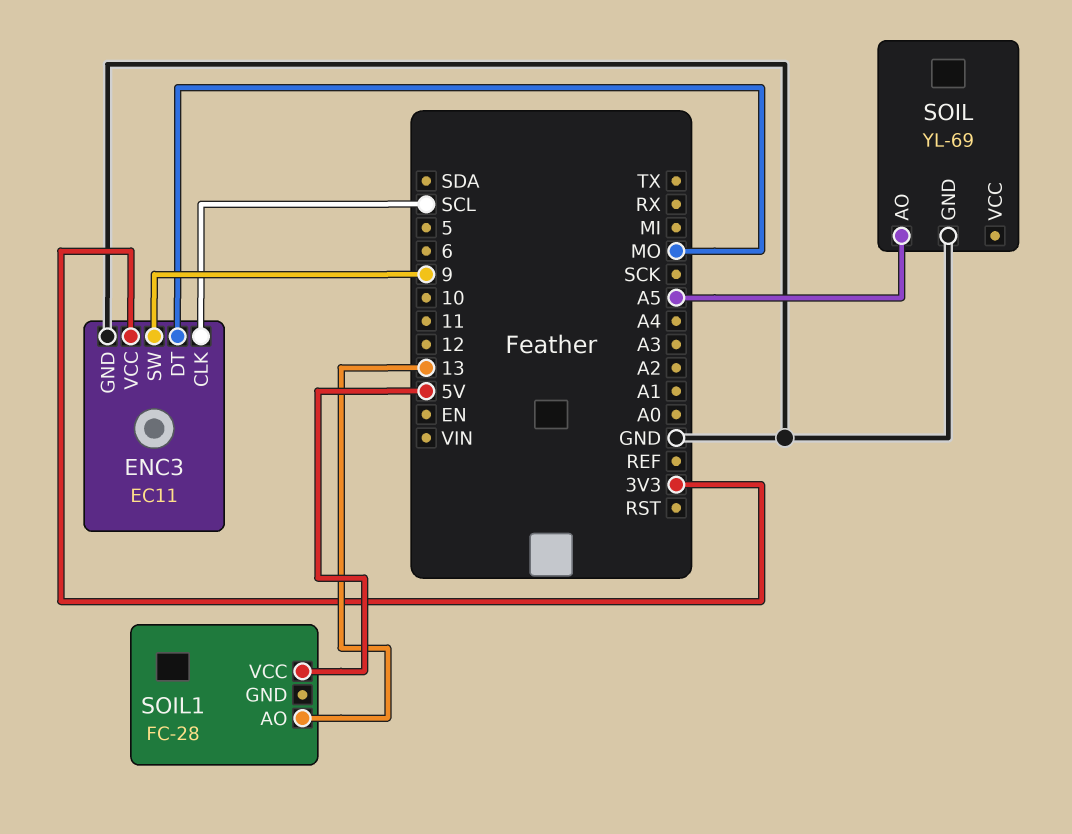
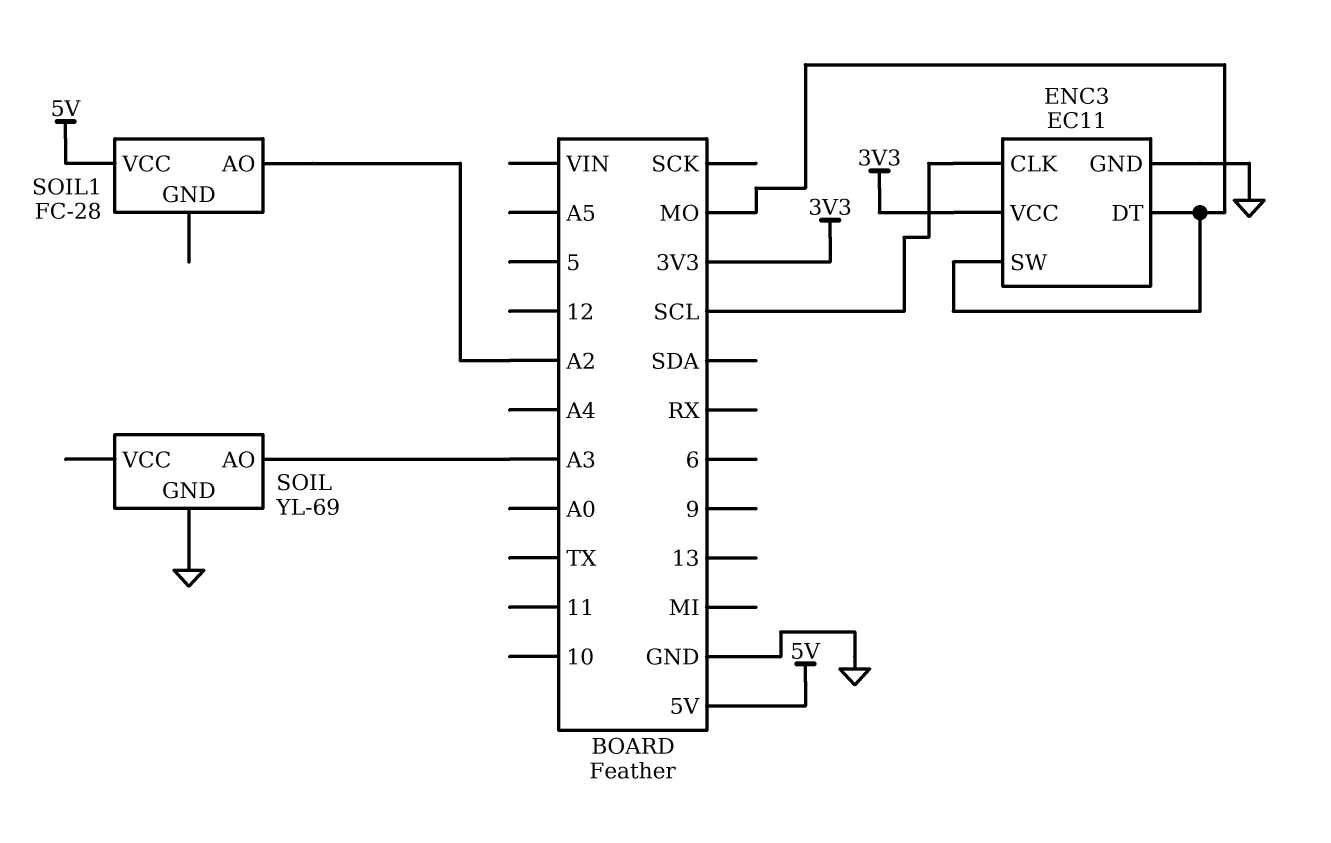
ENC3 pin SW: 9 -> MO
SOIL pin AO: A5 -> A3
SOIL1 pin AO: 13 -> A2

